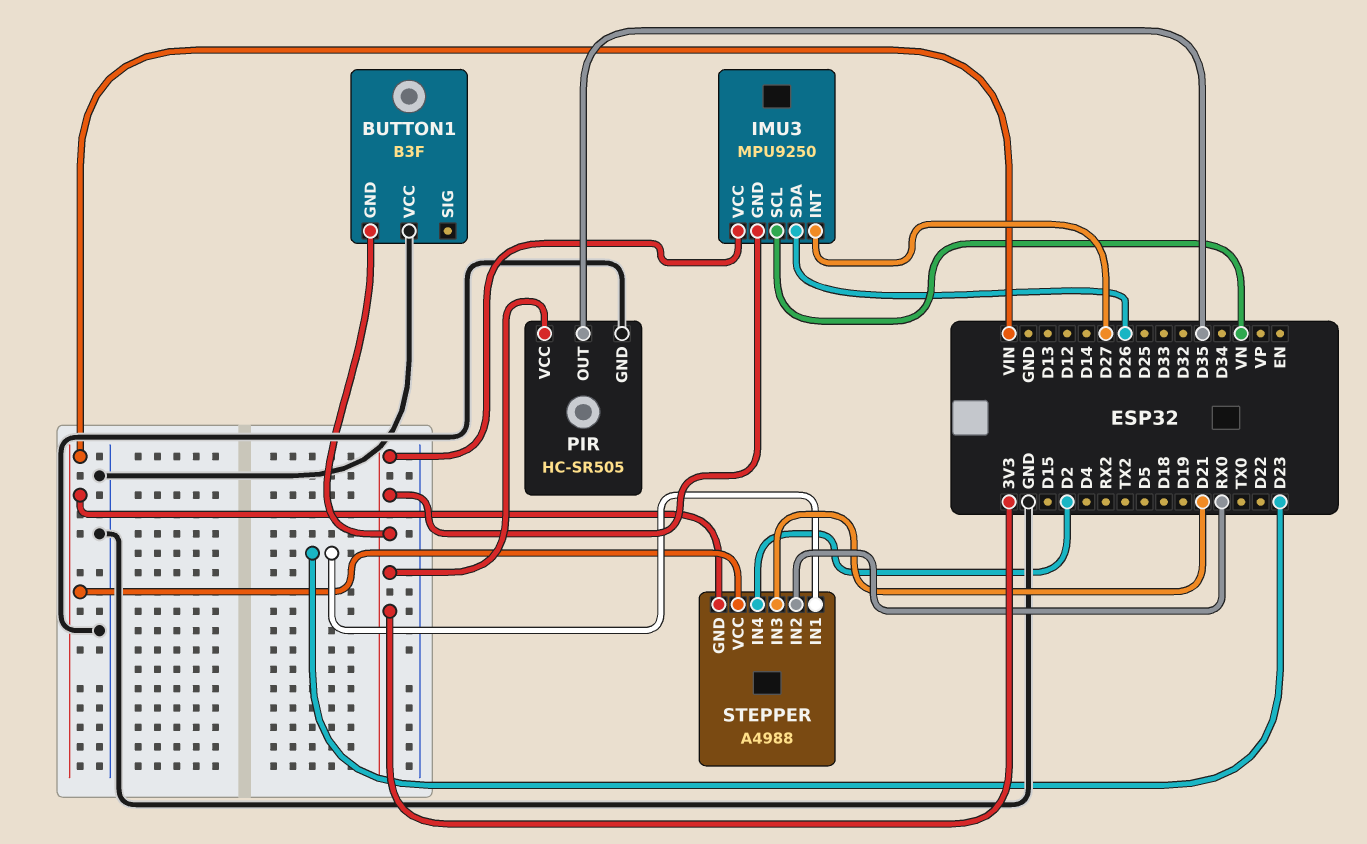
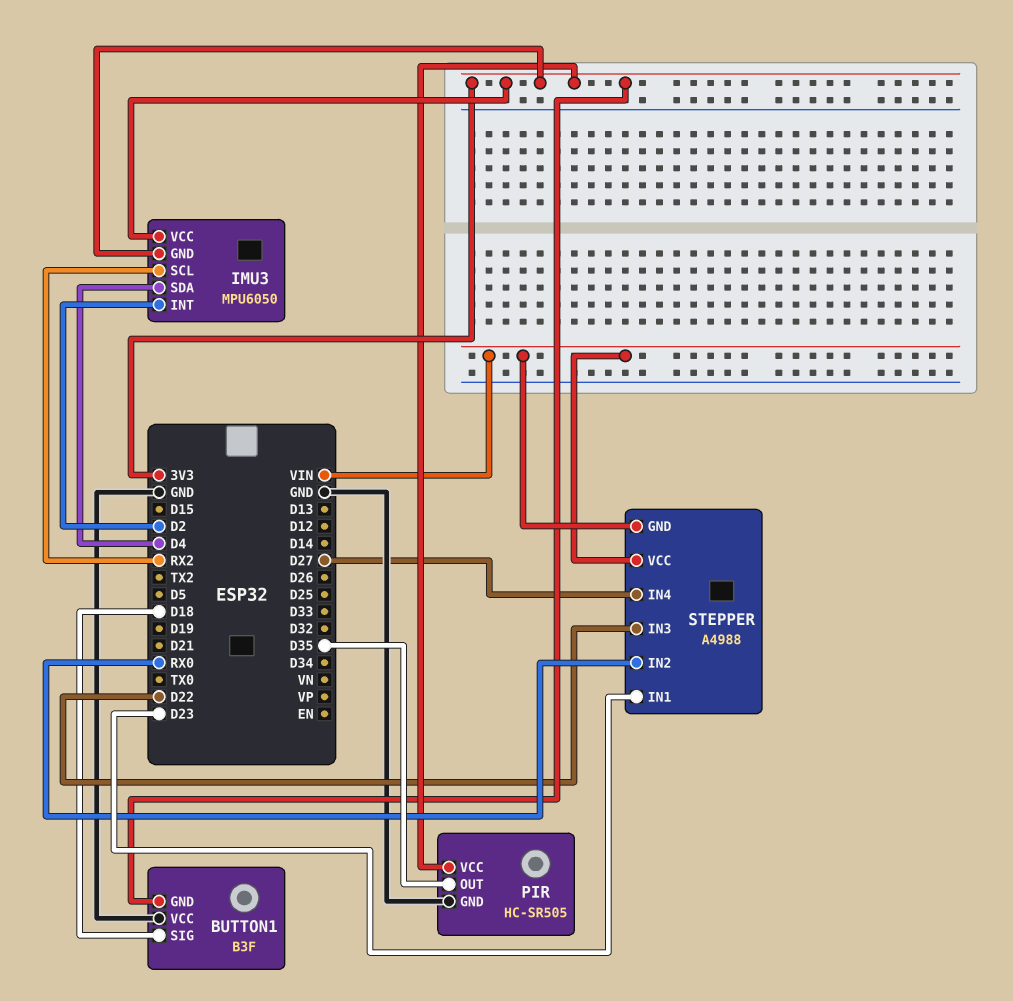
BUTTON1 pin SIG: none -> D18
IMU3: MPU9250 -> MPU6050
IMU3 pin INT: D27 -> D2
IMU3 pin SCL: VN -> RX2
IMU3 pin SDA: D26 -> D4
STEPPER pin IN3: D21 -> D22
STEPPER pin IN4: D2 -> D27

